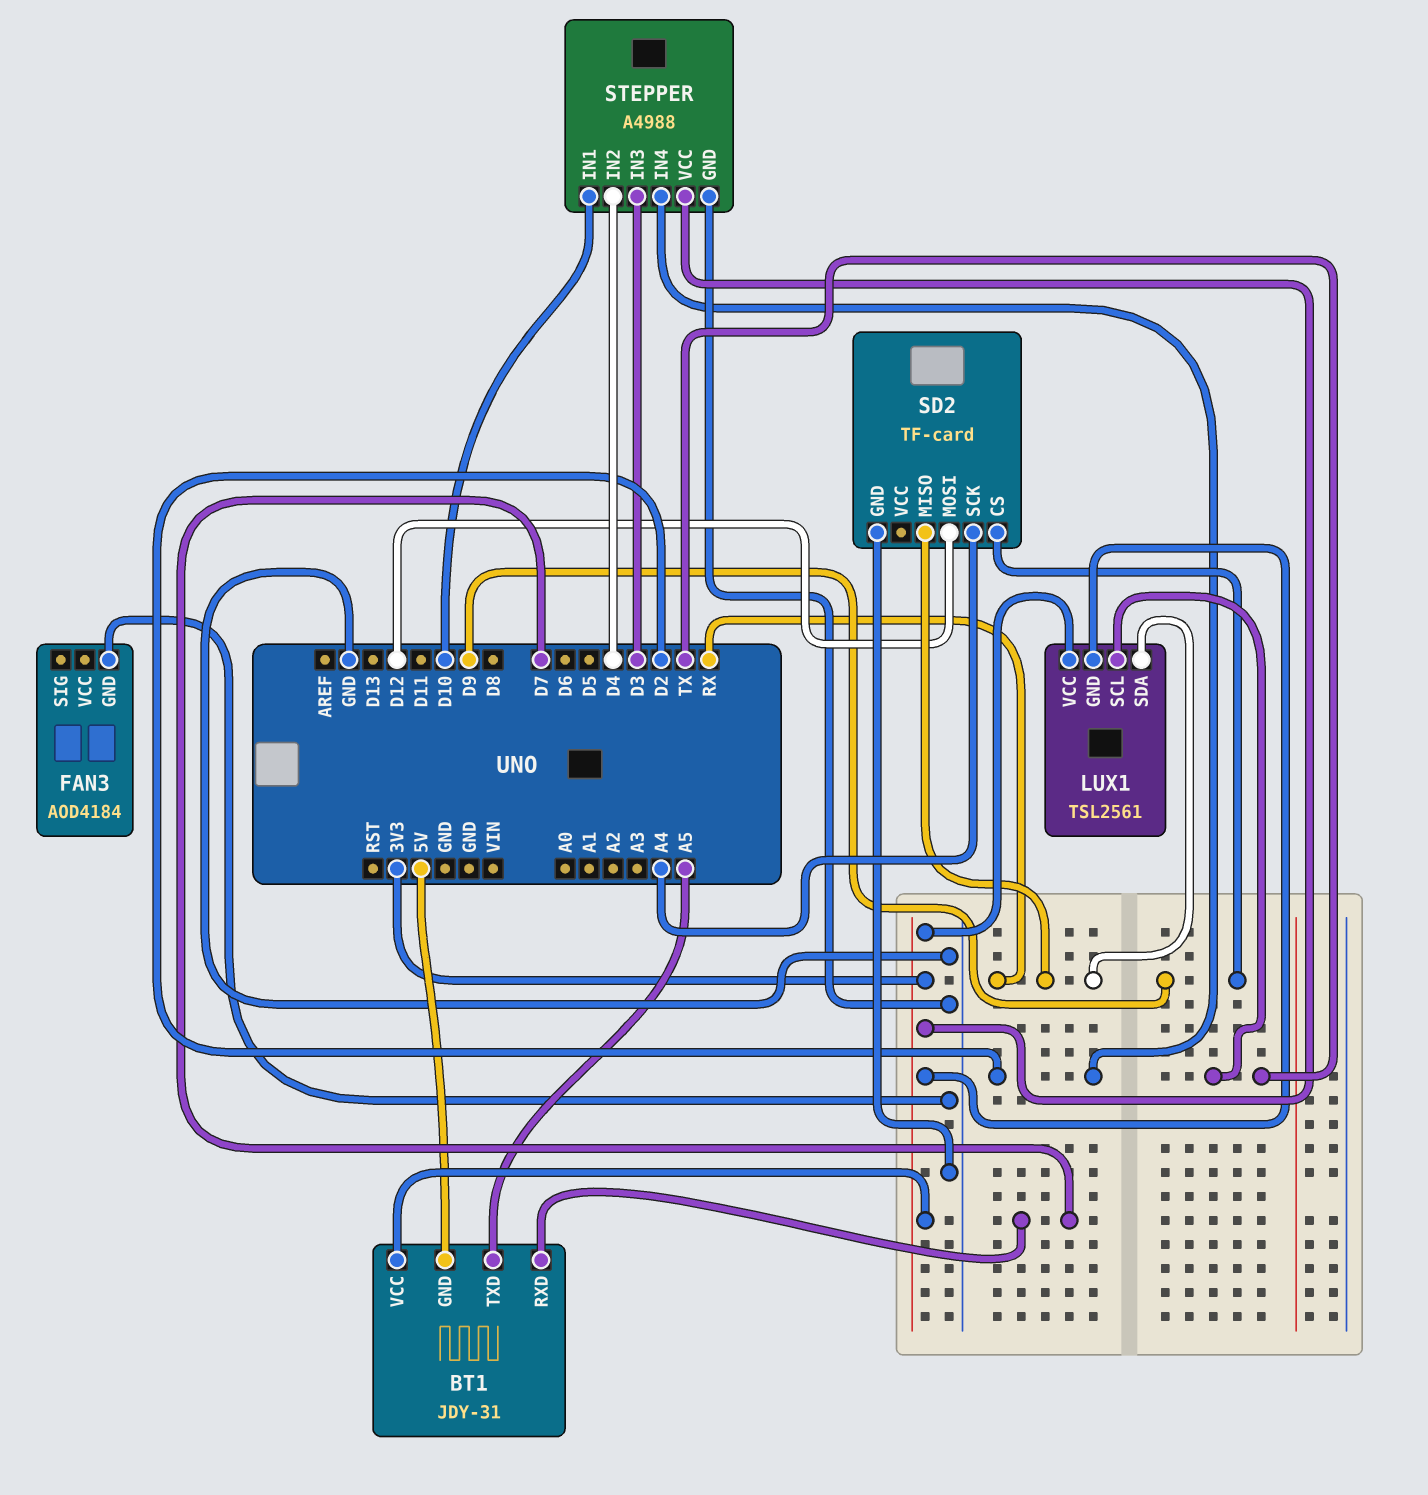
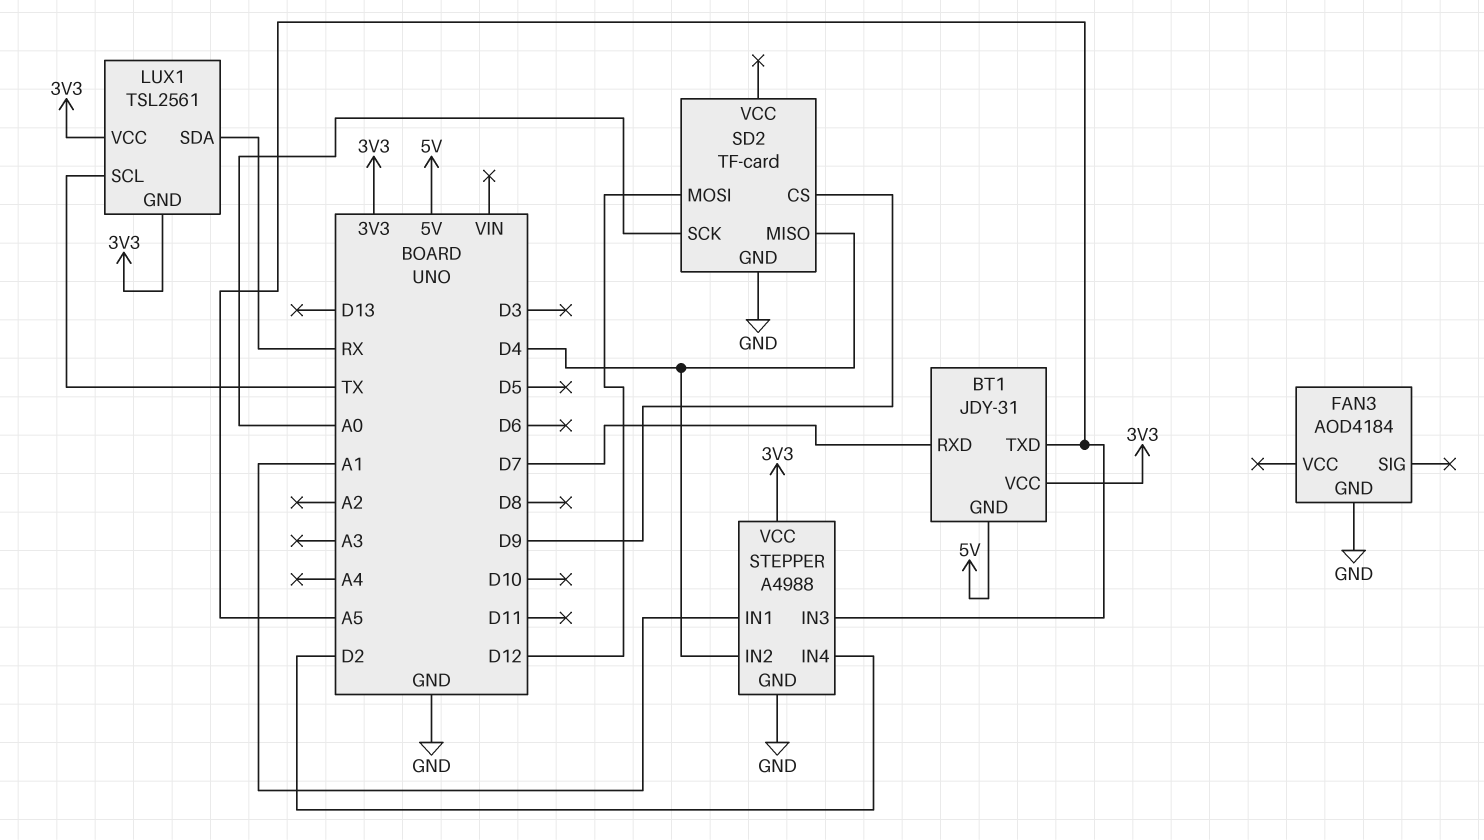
SD2 pin MISO: RX -> D4
SD2 pin SCK: A4 -> A0
STEPPER pin IN1: D10 -> A1
STEPPER pin IN3: D3 -> A5

